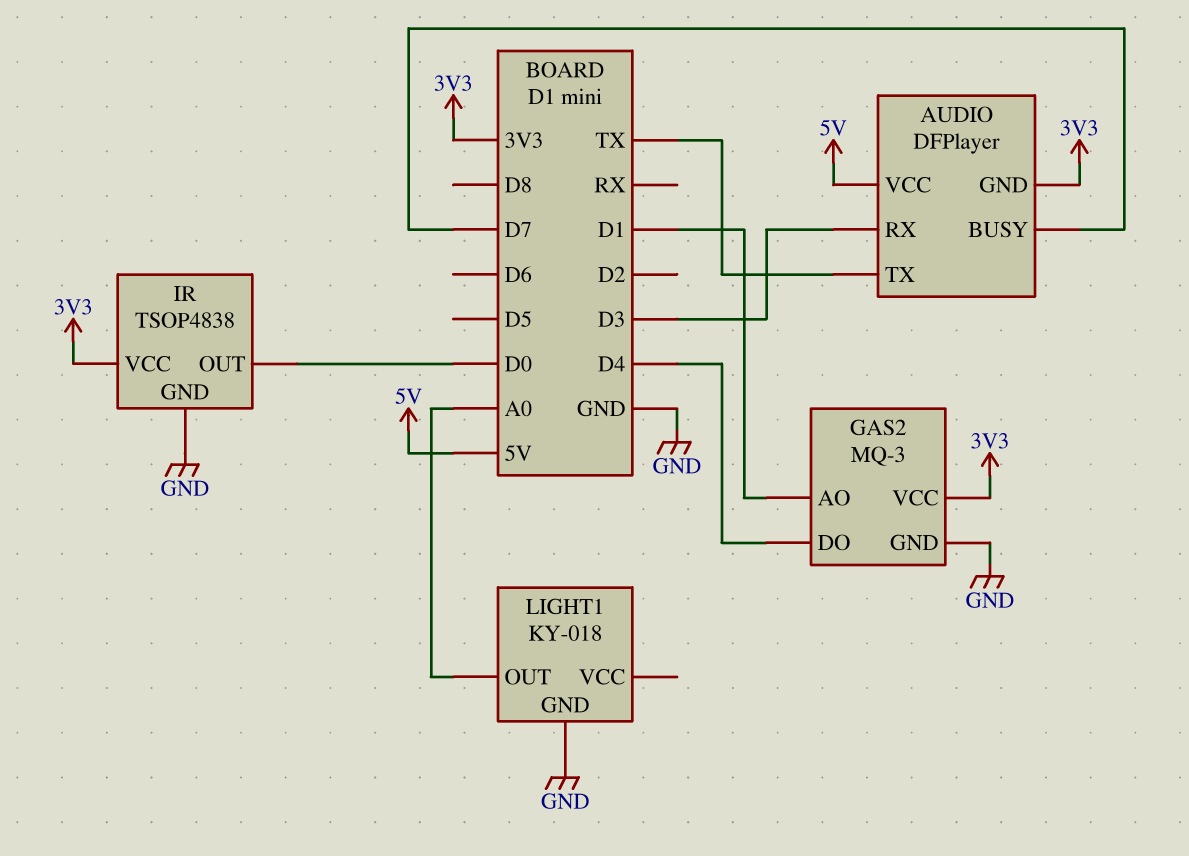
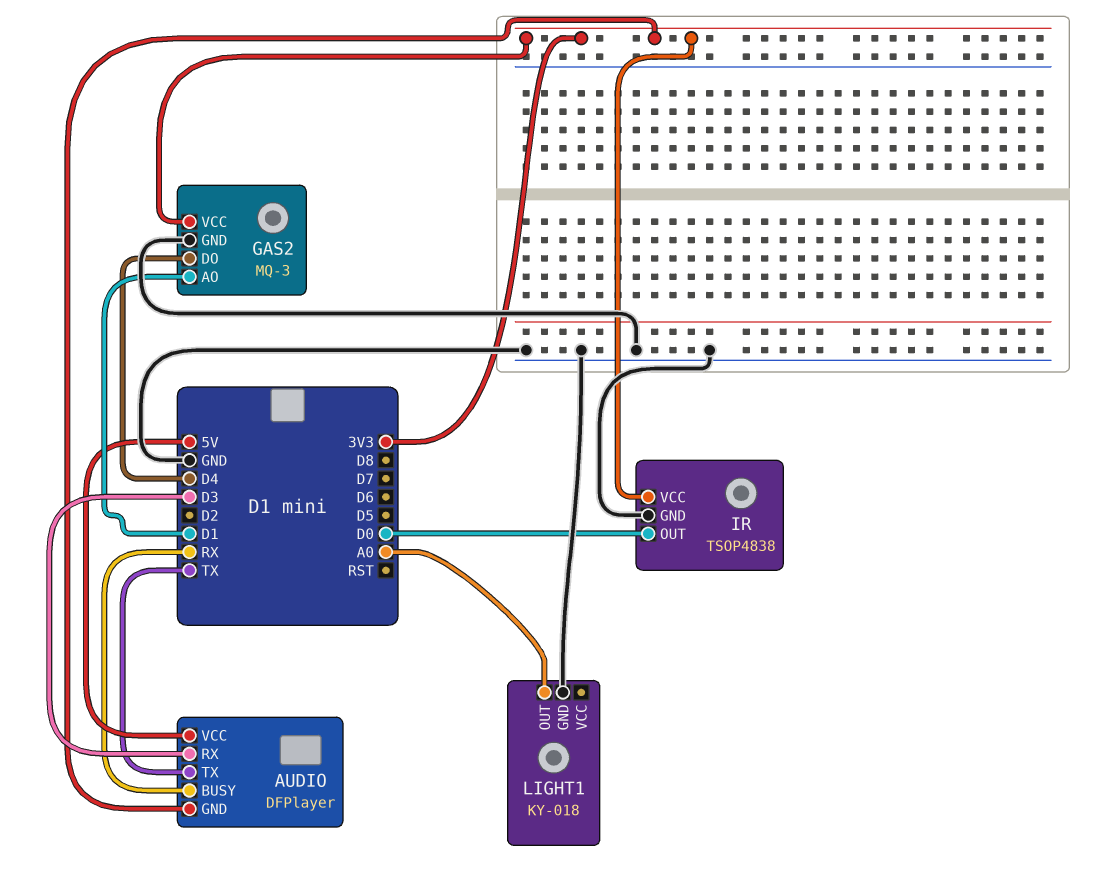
AUDIO pin BUSY: D7 -> RX

